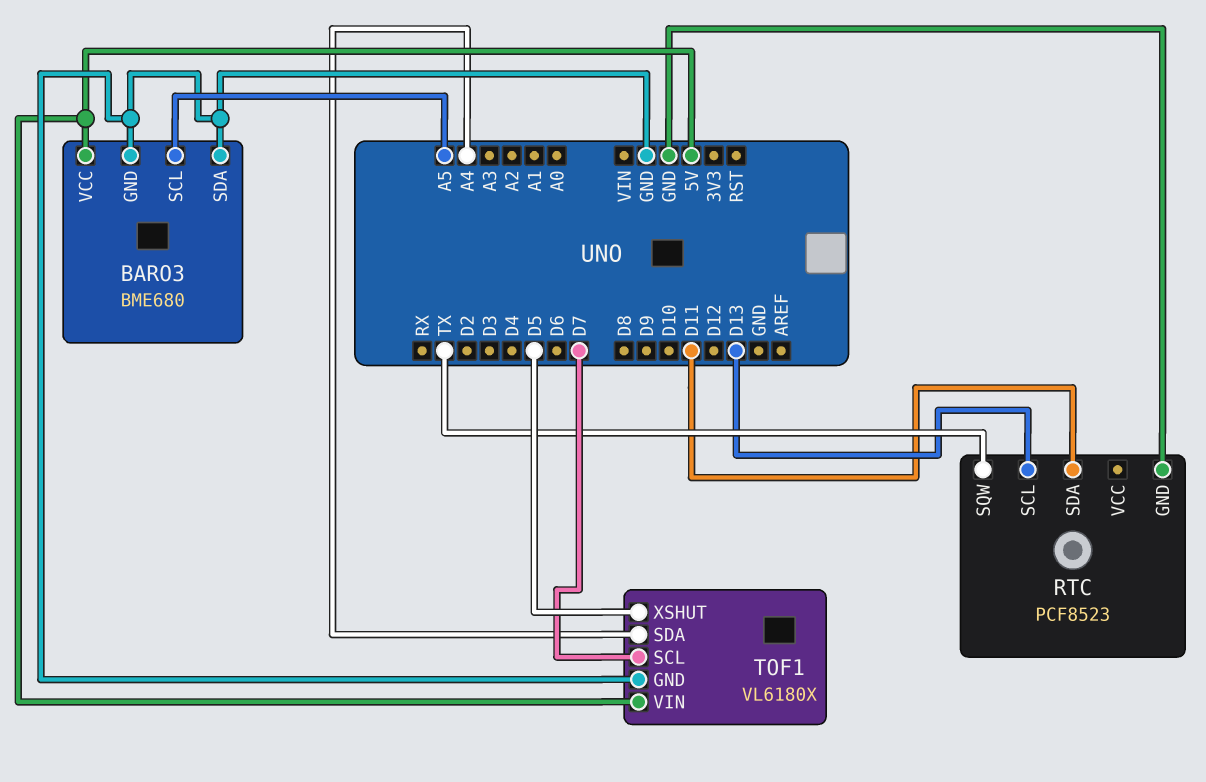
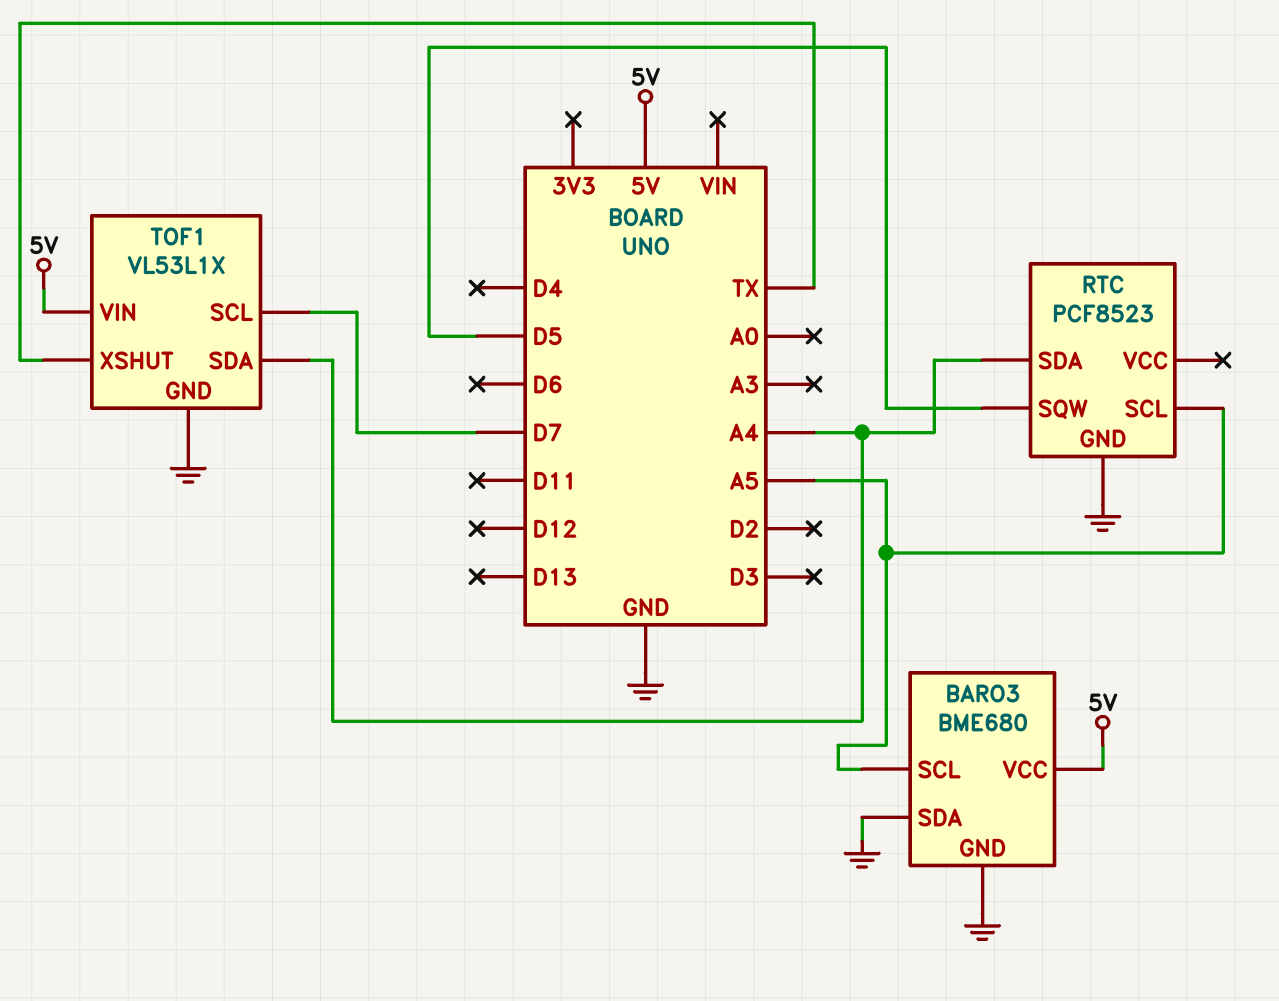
RTC pin SCL: D13 -> A5
RTC pin SDA: D11 -> A4
RTC pin SQW: TX -> D5
TOF1: VL6180X -> VL53L1X
TOF1 pin XSHUT: D5 -> TX

